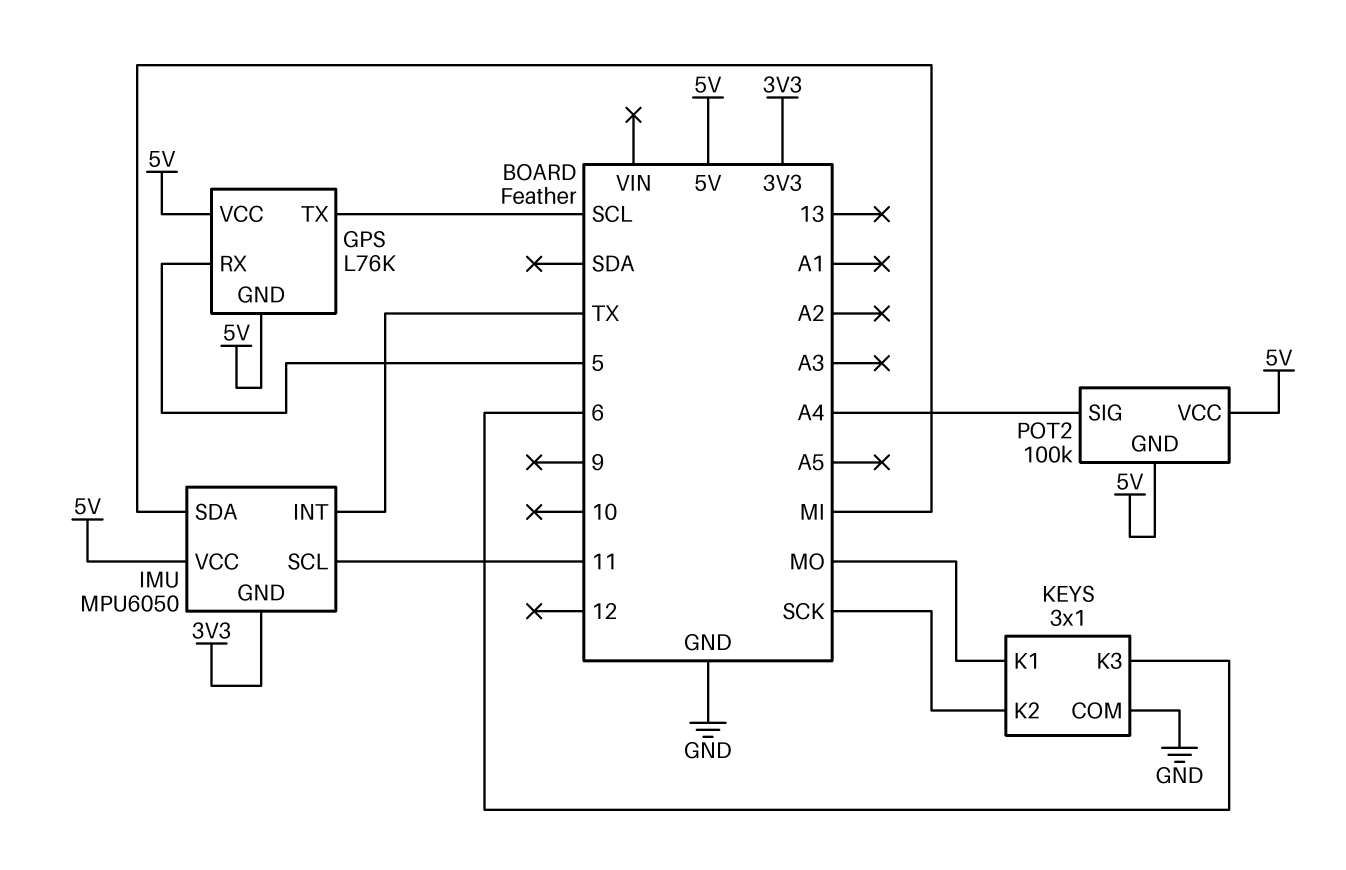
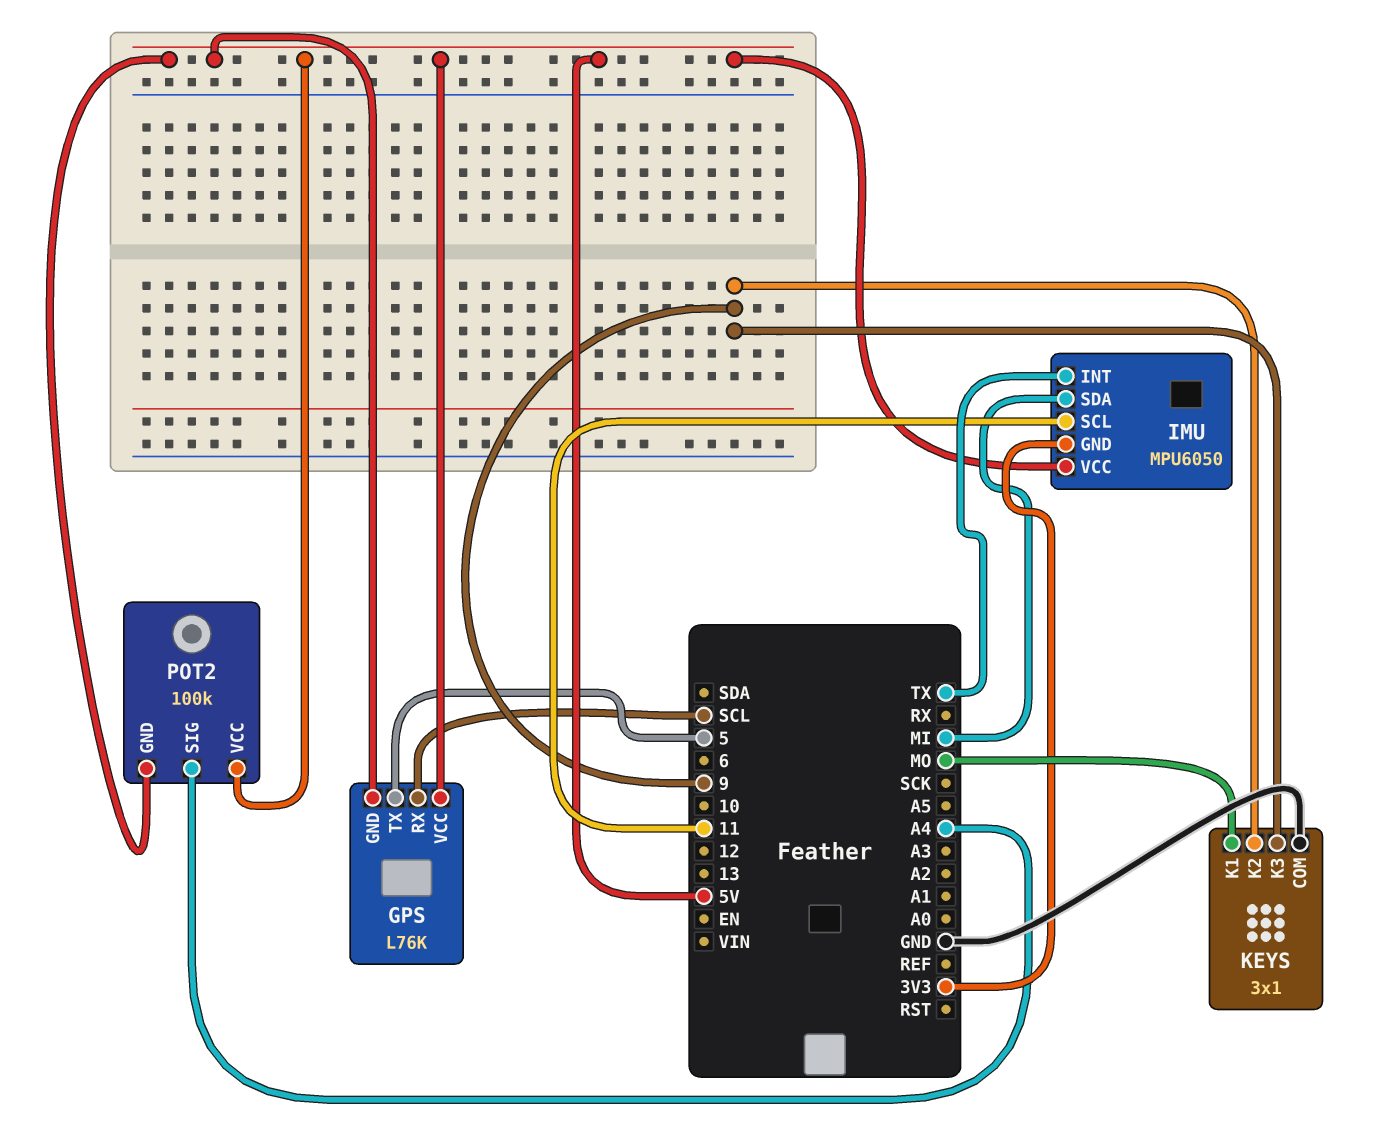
GPS pin RX: 5 -> SCL
GPS pin TX: SCL -> 5
KEYS pin K2: SCK -> 9
KEYS pin K3: 6 -> 9

